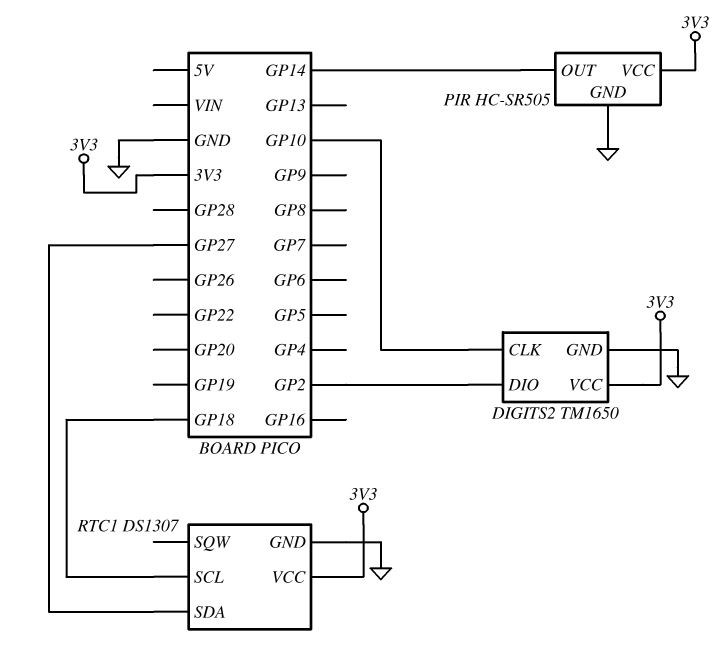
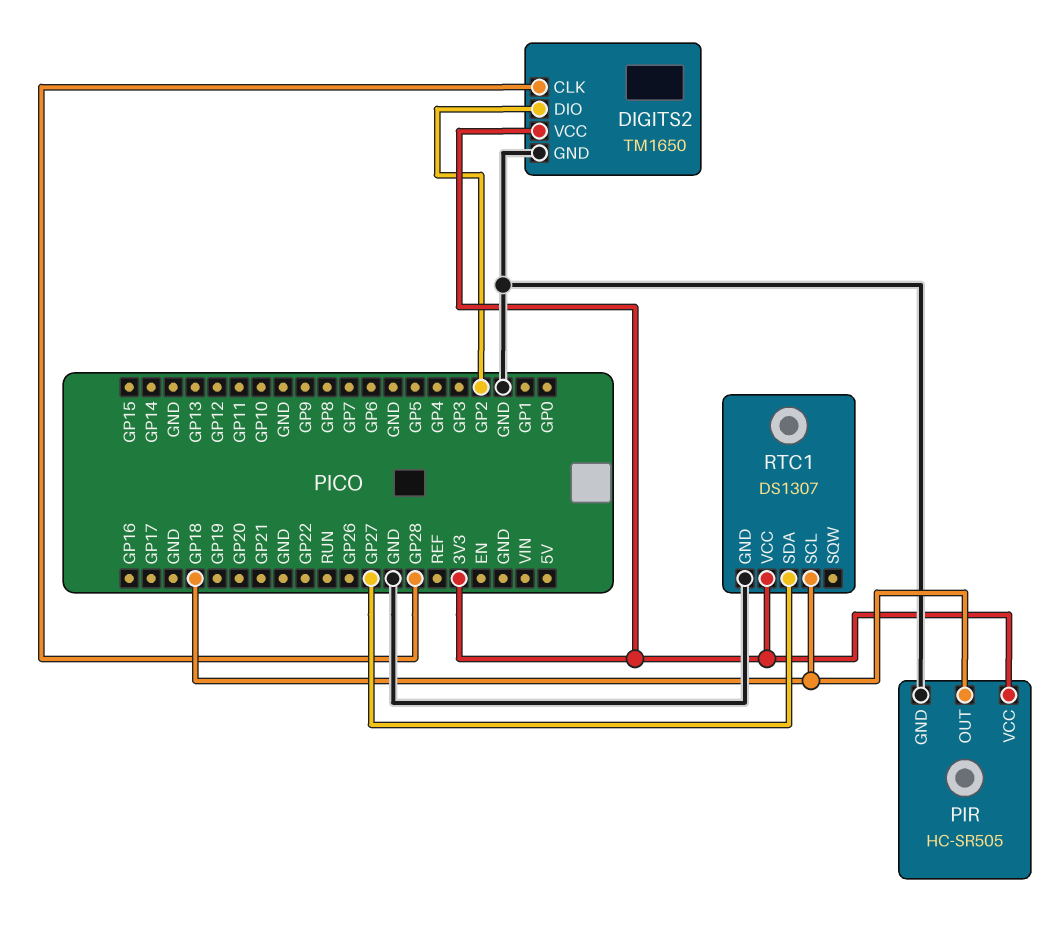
DIGITS2 pin CLK: GP10 -> GP28
PIR pin OUT: GP14 -> GP18

